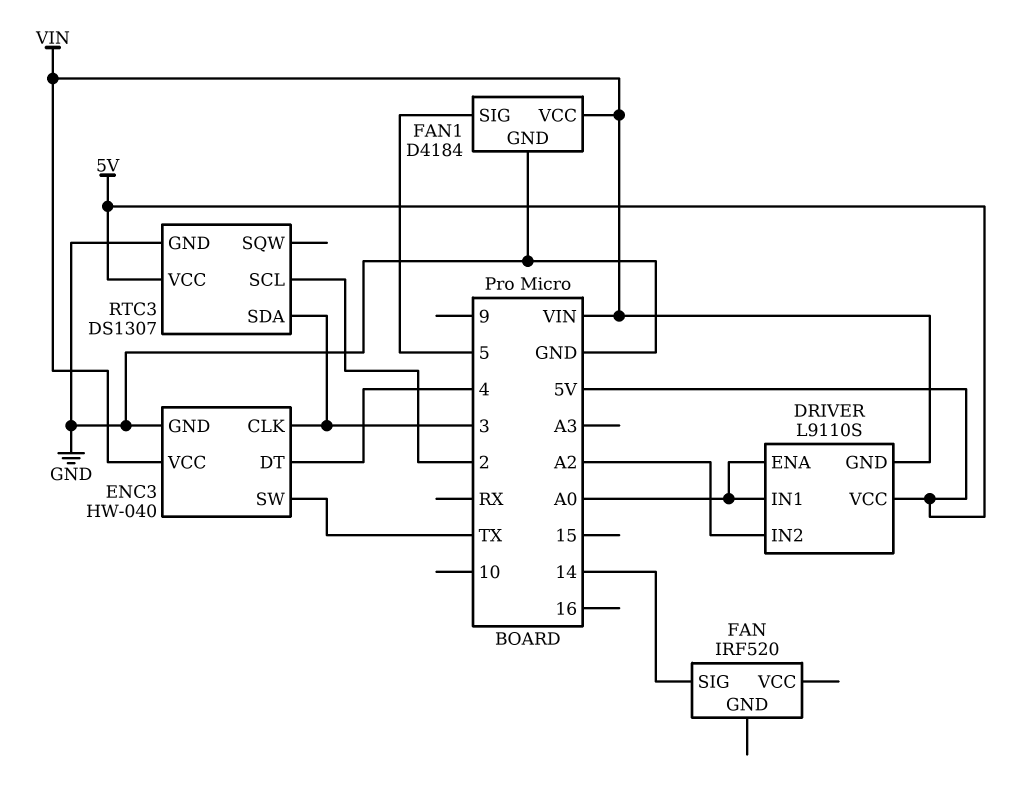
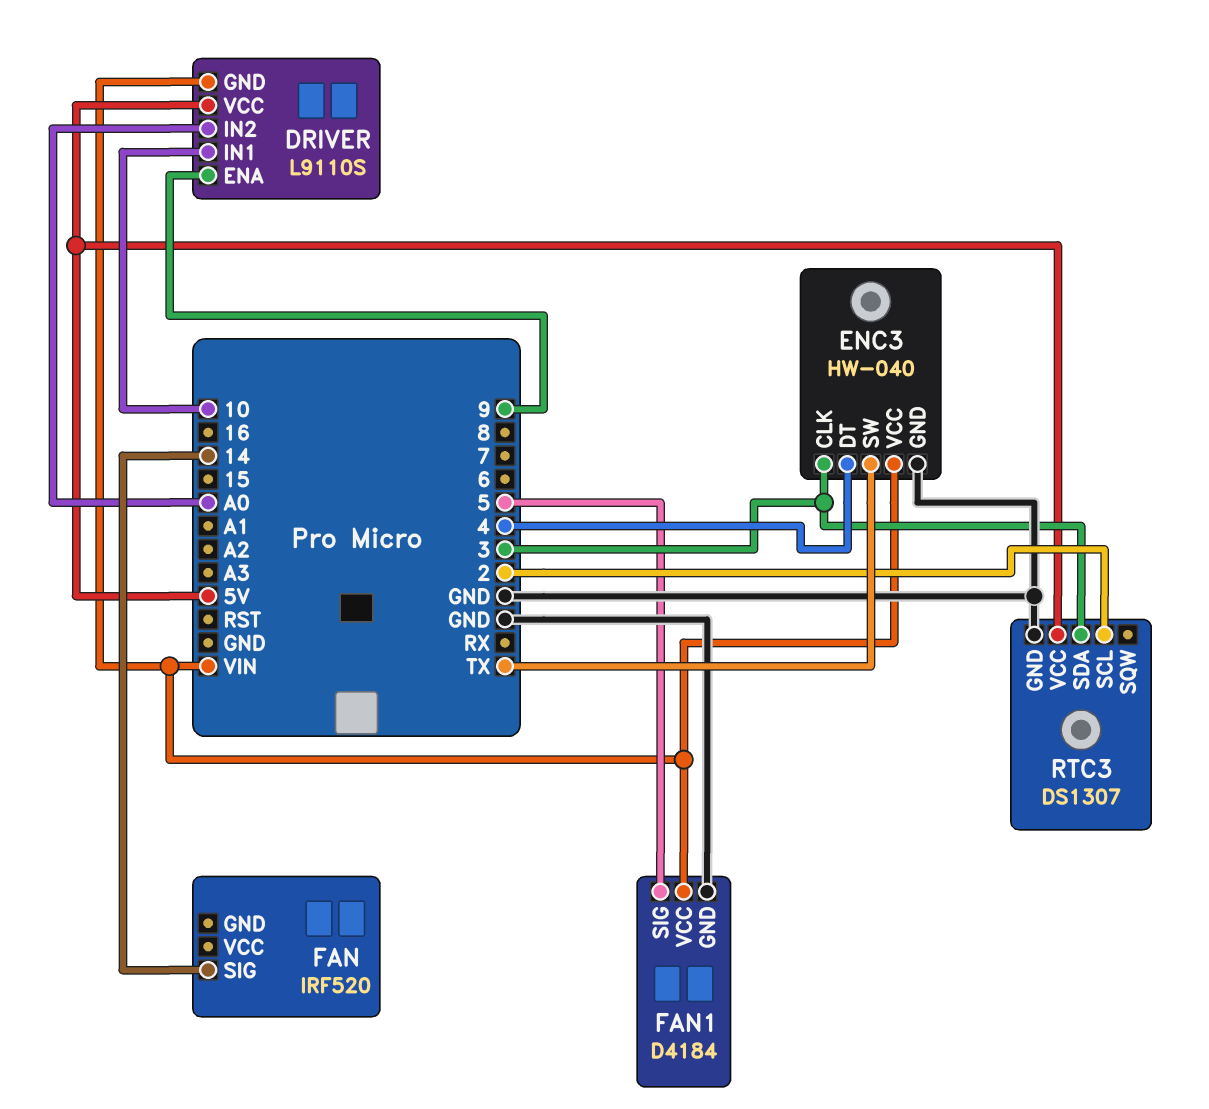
DRIVER pin ENA: A0 -> 9
DRIVER pin IN1: A0 -> 10
DRIVER pin IN2: A2 -> A0

